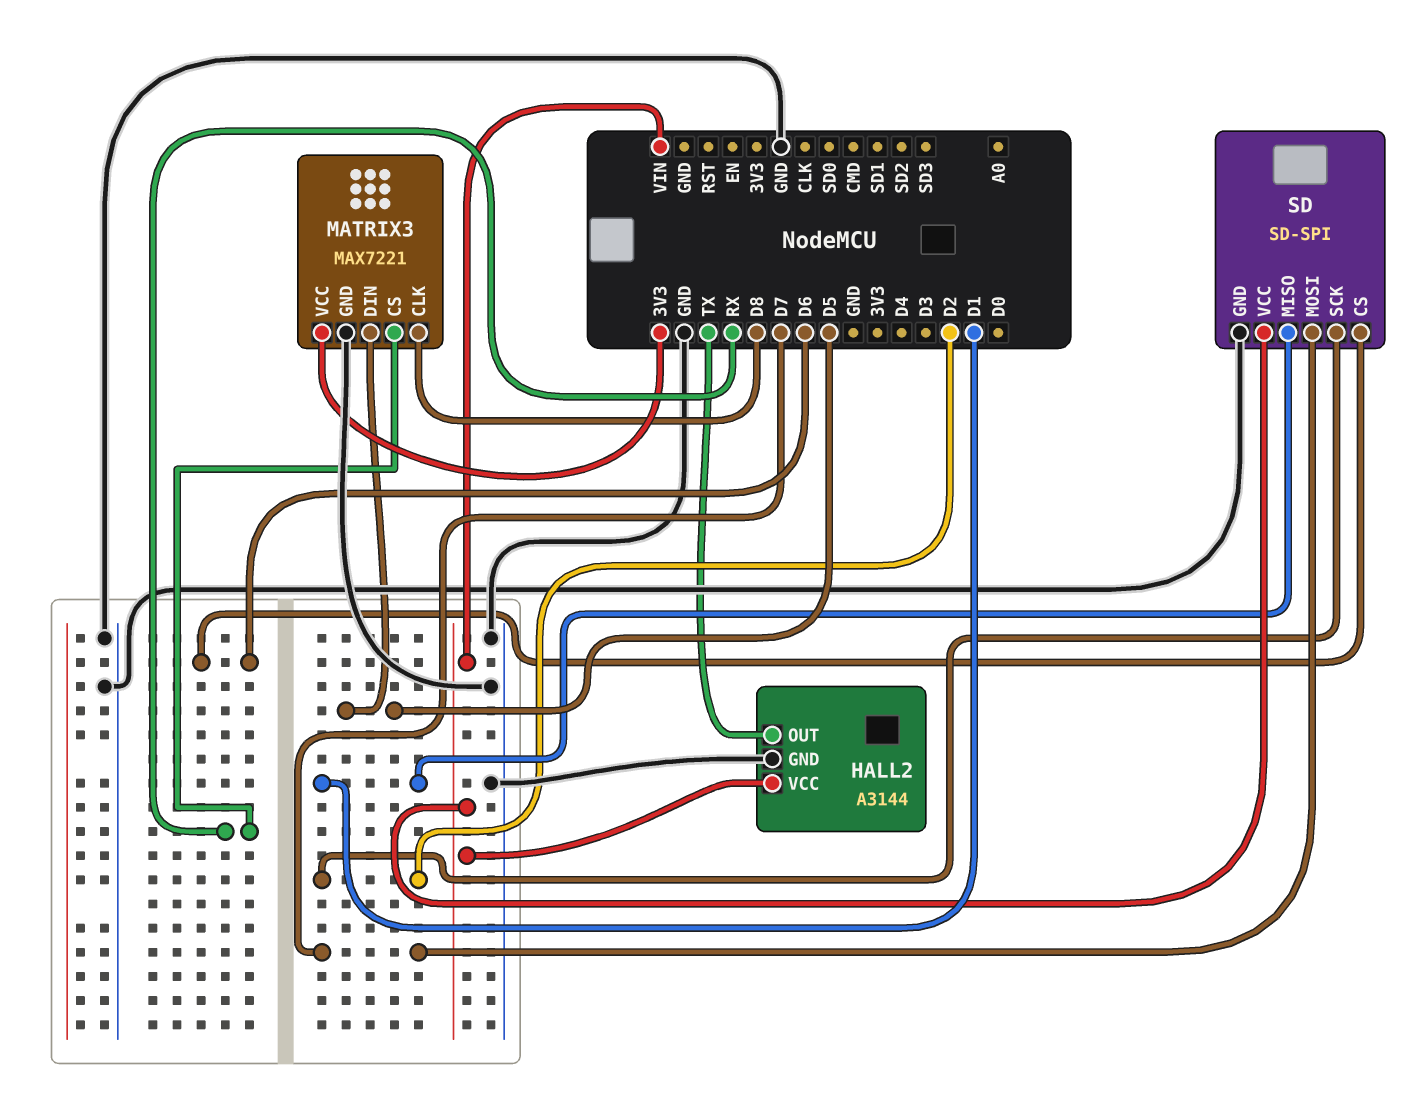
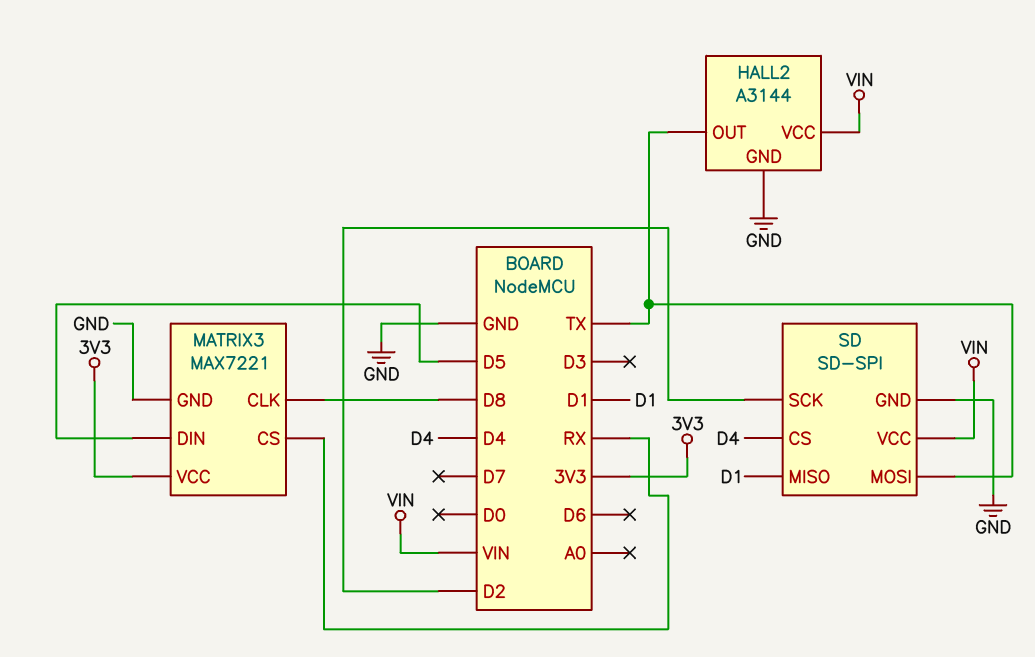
SD pin CS: D6 -> D4
SD pin MOSI: D7 -> TX

